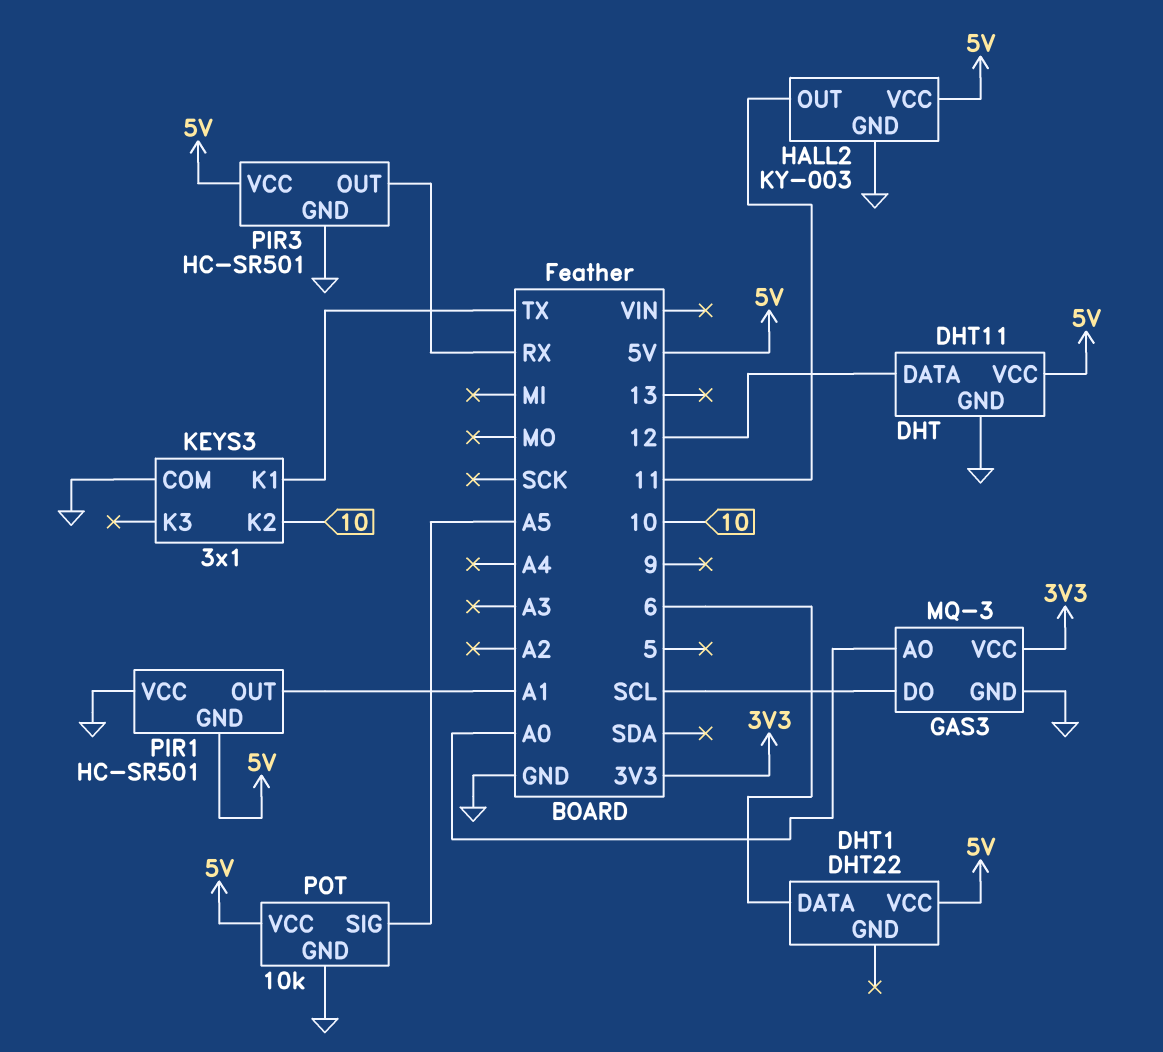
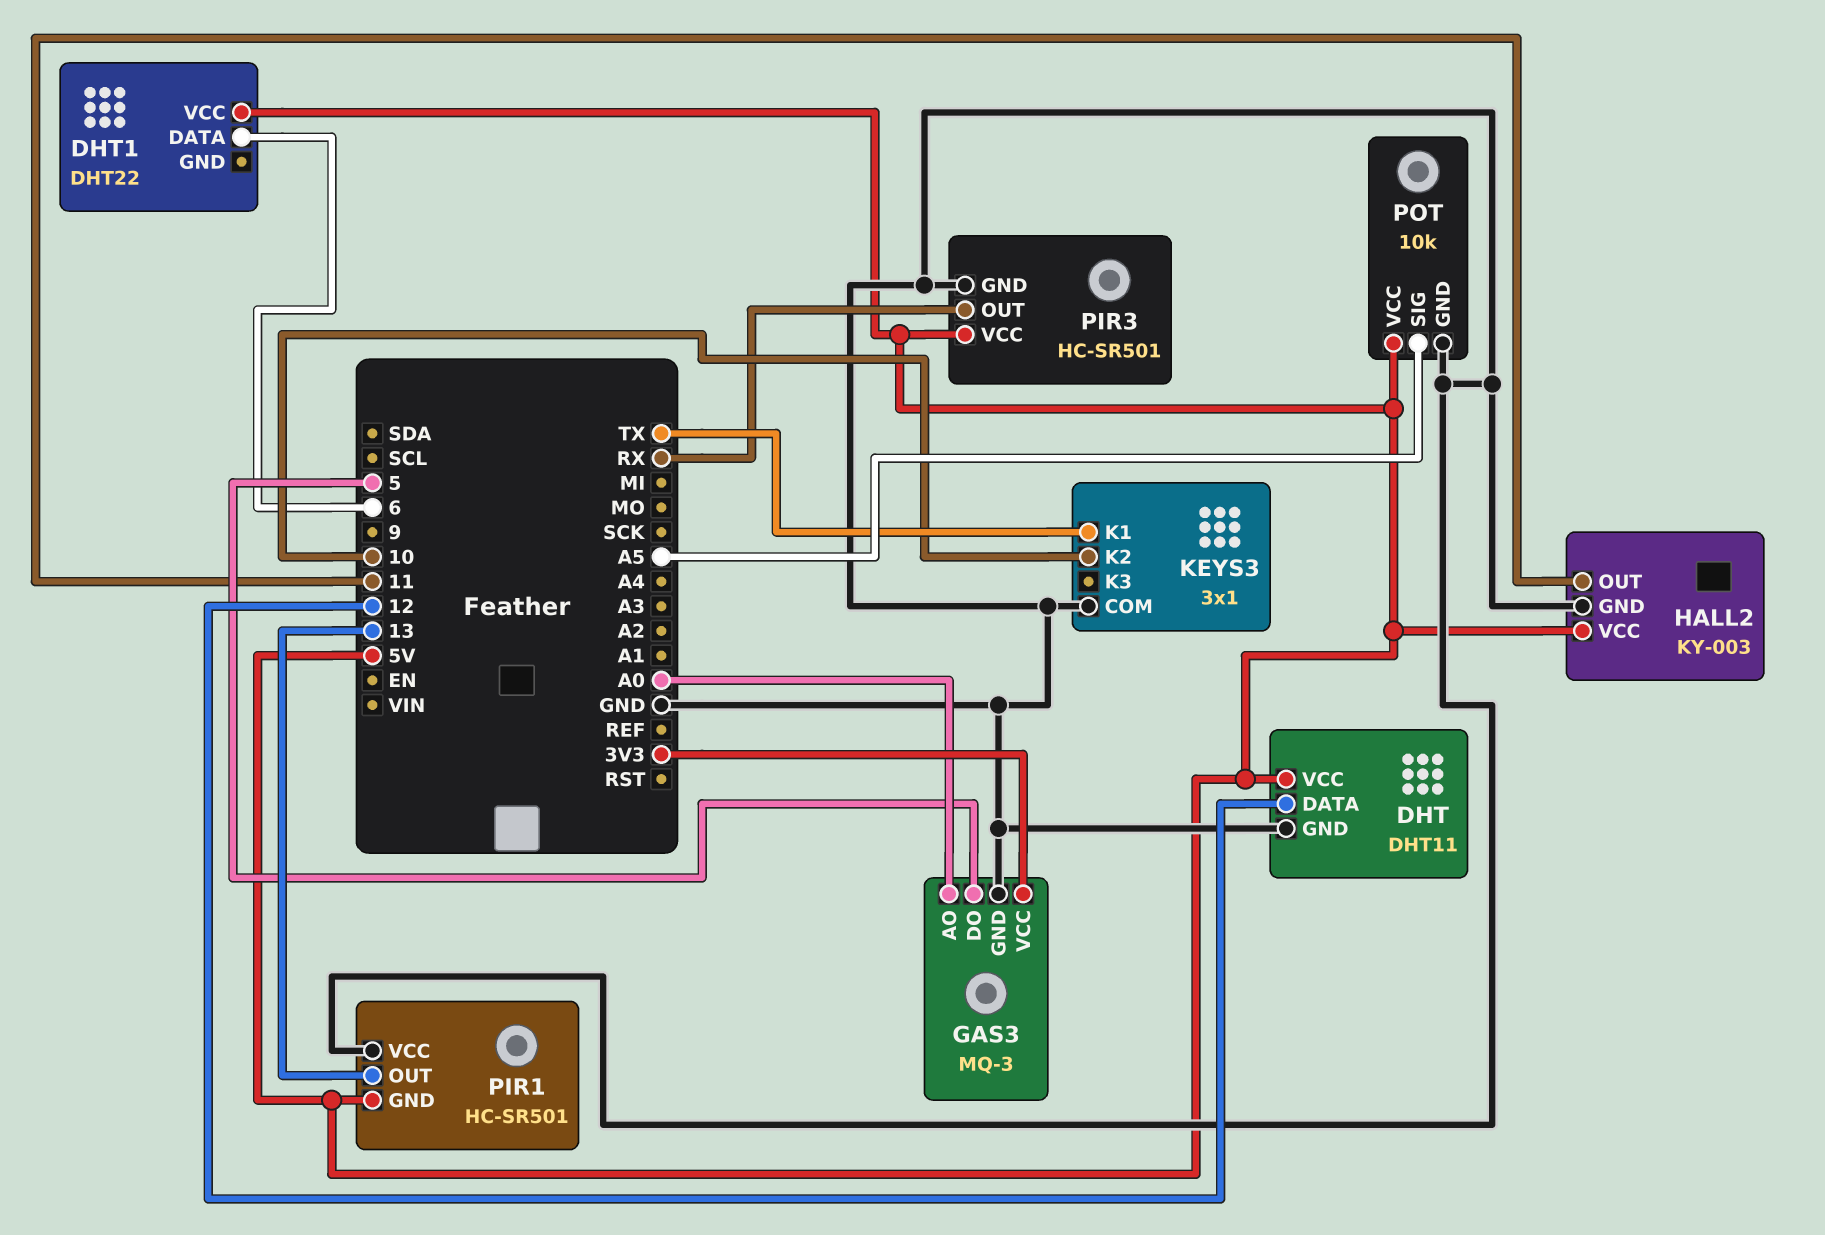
GAS3 pin DO: SCL -> 5
PIR1 pin OUT: A1 -> 13

